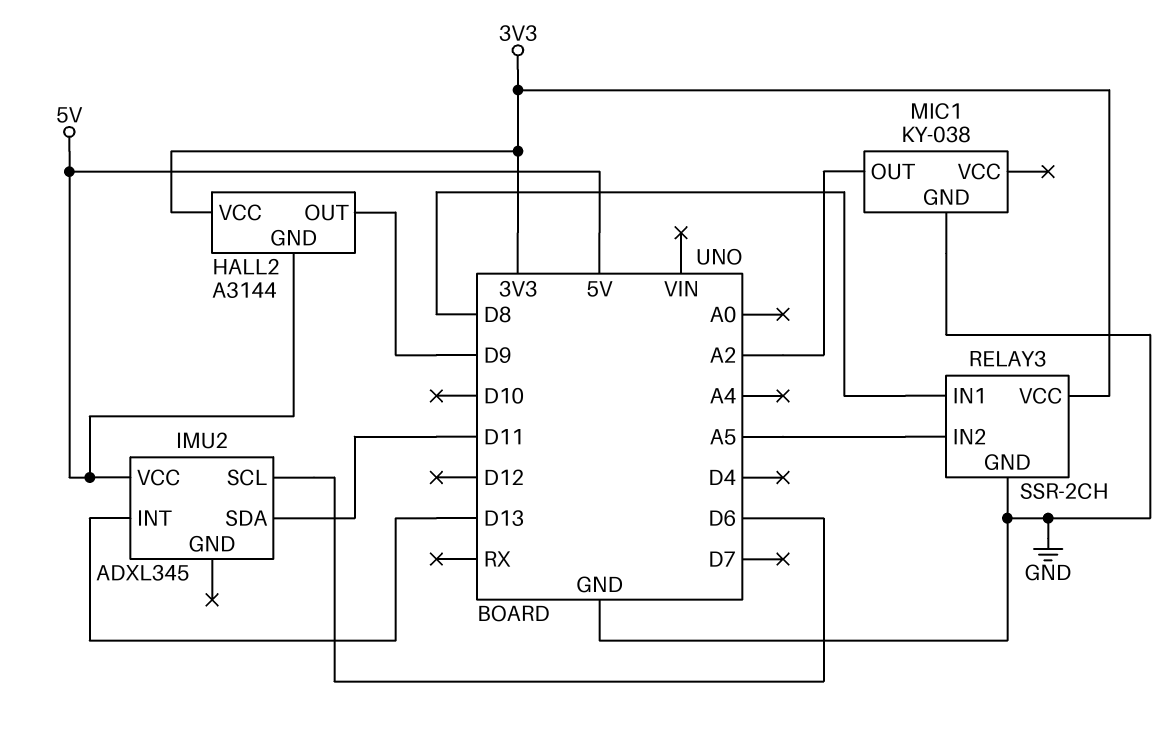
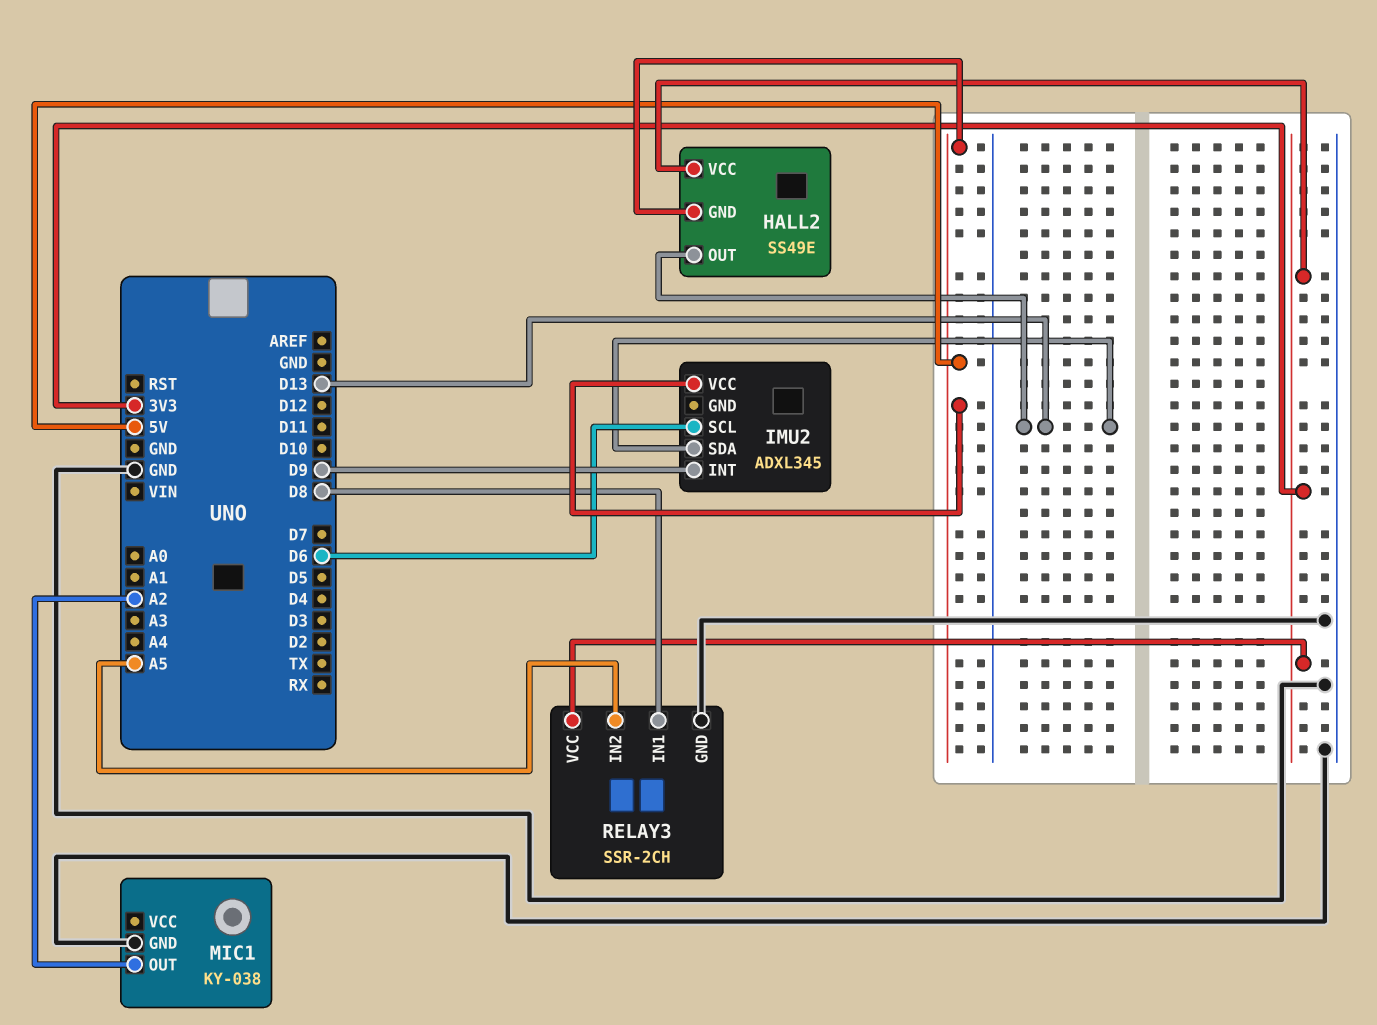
HALL2: A3144 -> SS49E
HALL2 pin OUT: D9 -> D13
IMU2 pin INT: D13 -> D9
IMU2 pin SDA: D11 -> D13

